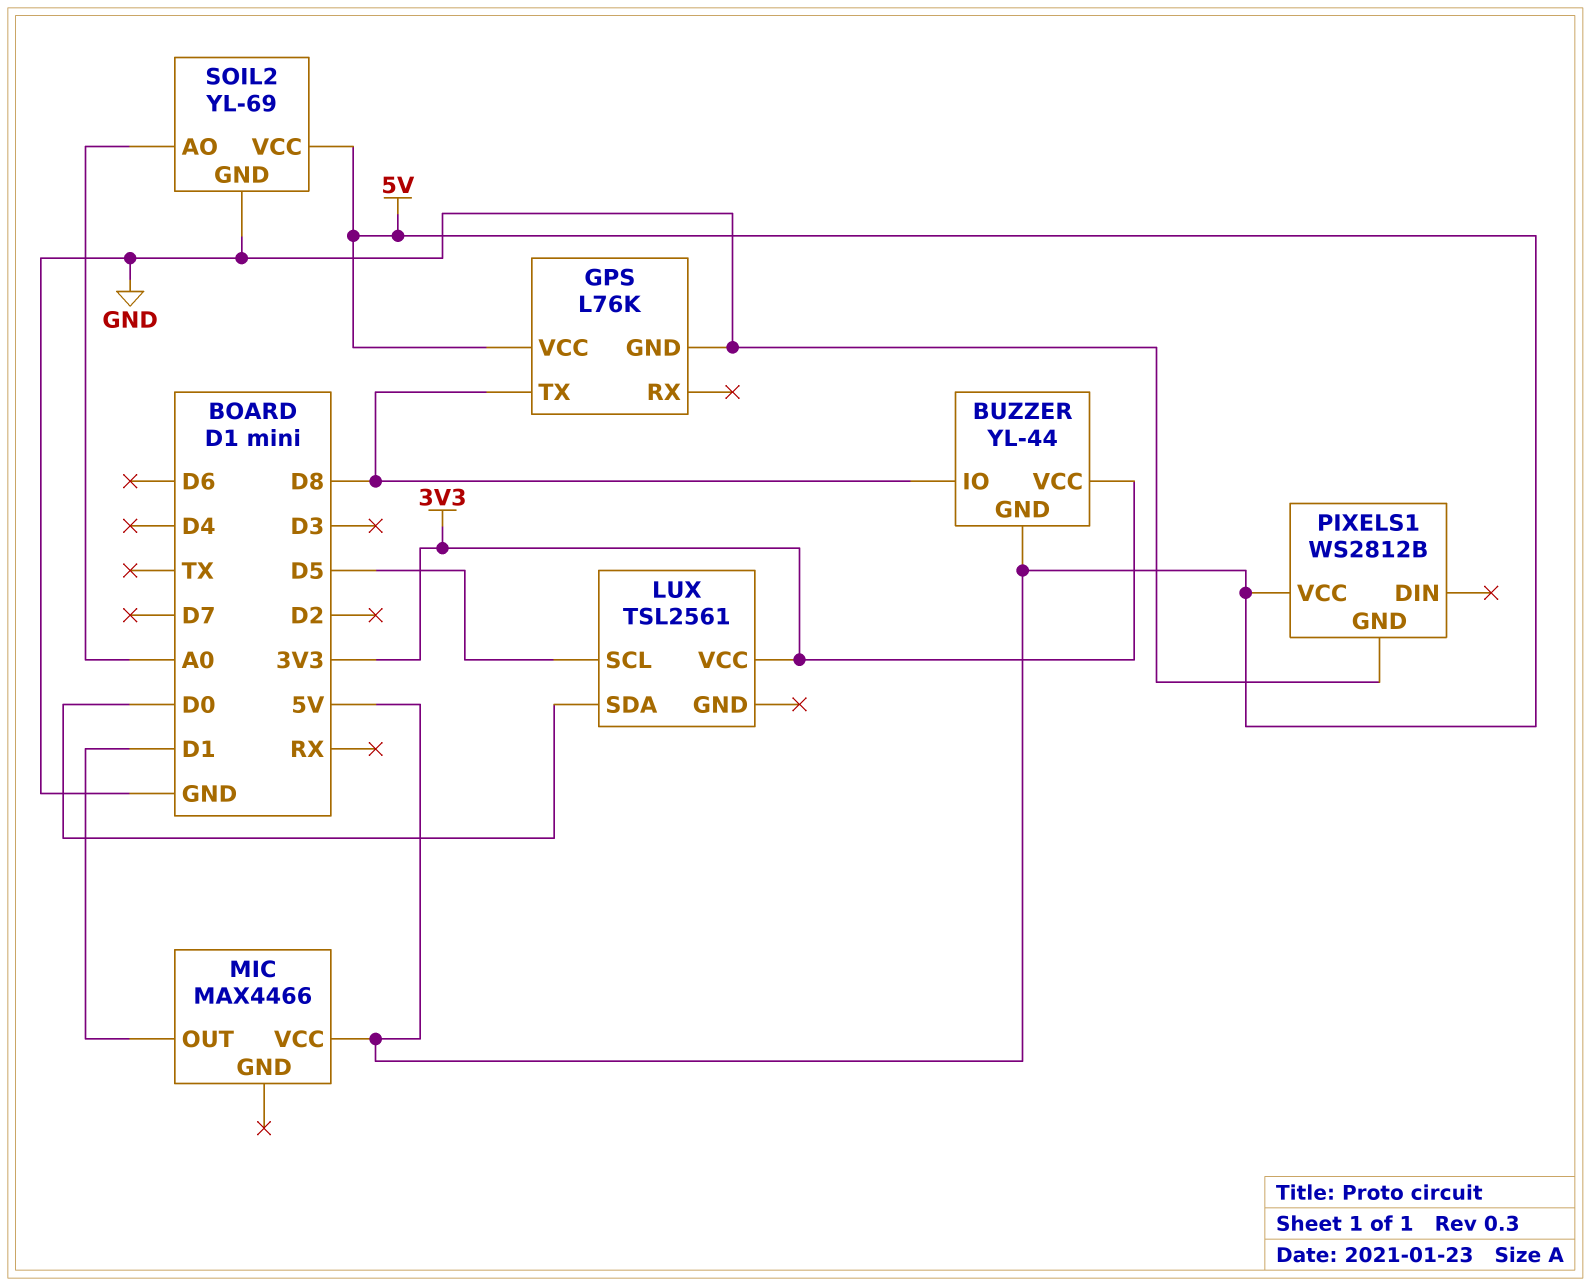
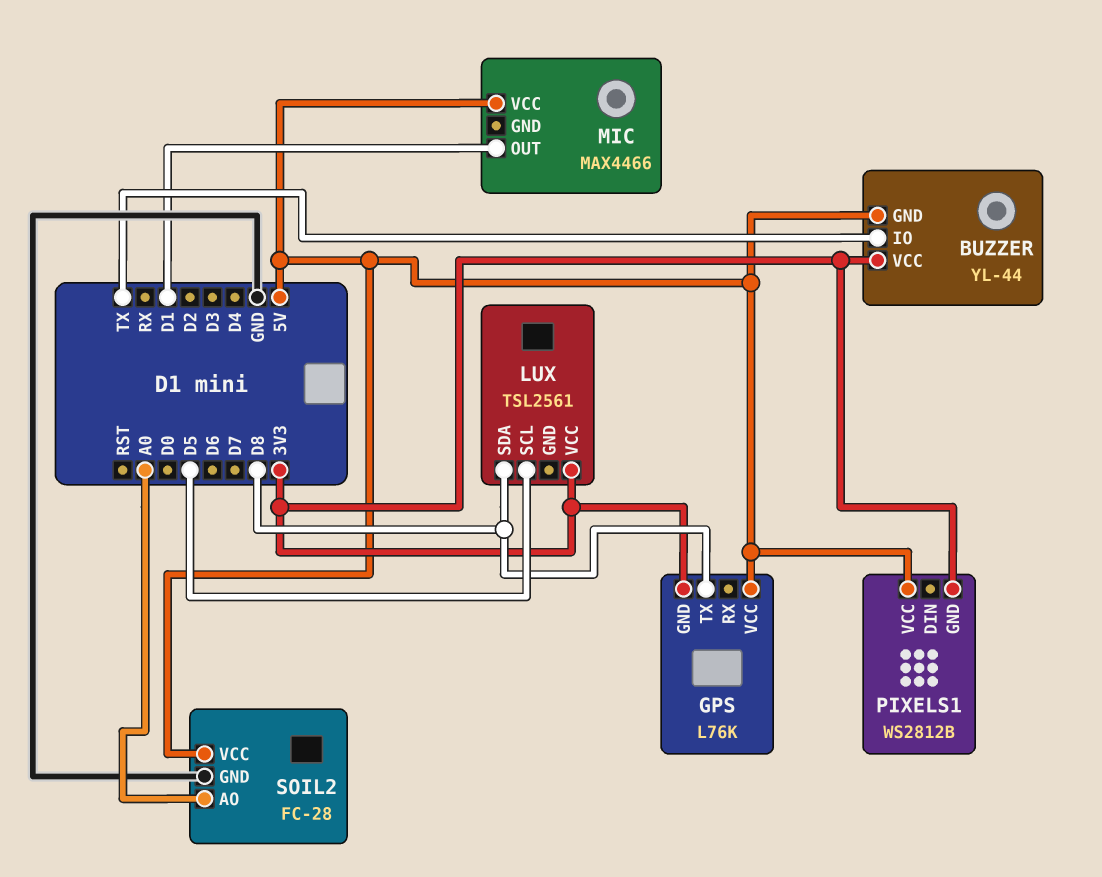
BUZZER pin IO: D8 -> TX
GPS pin GND: GND -> 3V3
LUX pin SDA: D0 -> D8
PIXELS1 pin GND: GND -> 3V3
SOIL2: YL-69 -> FC-28

